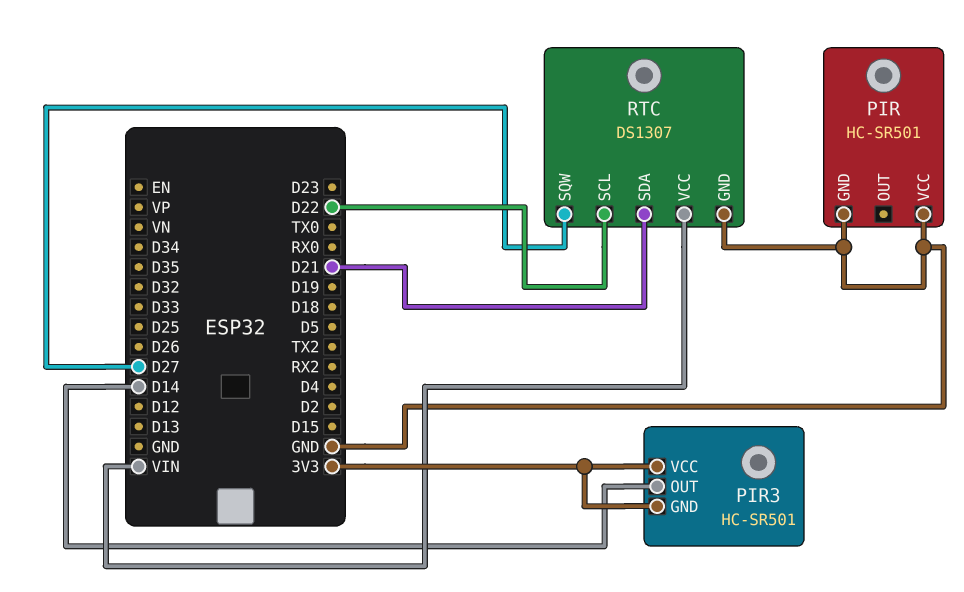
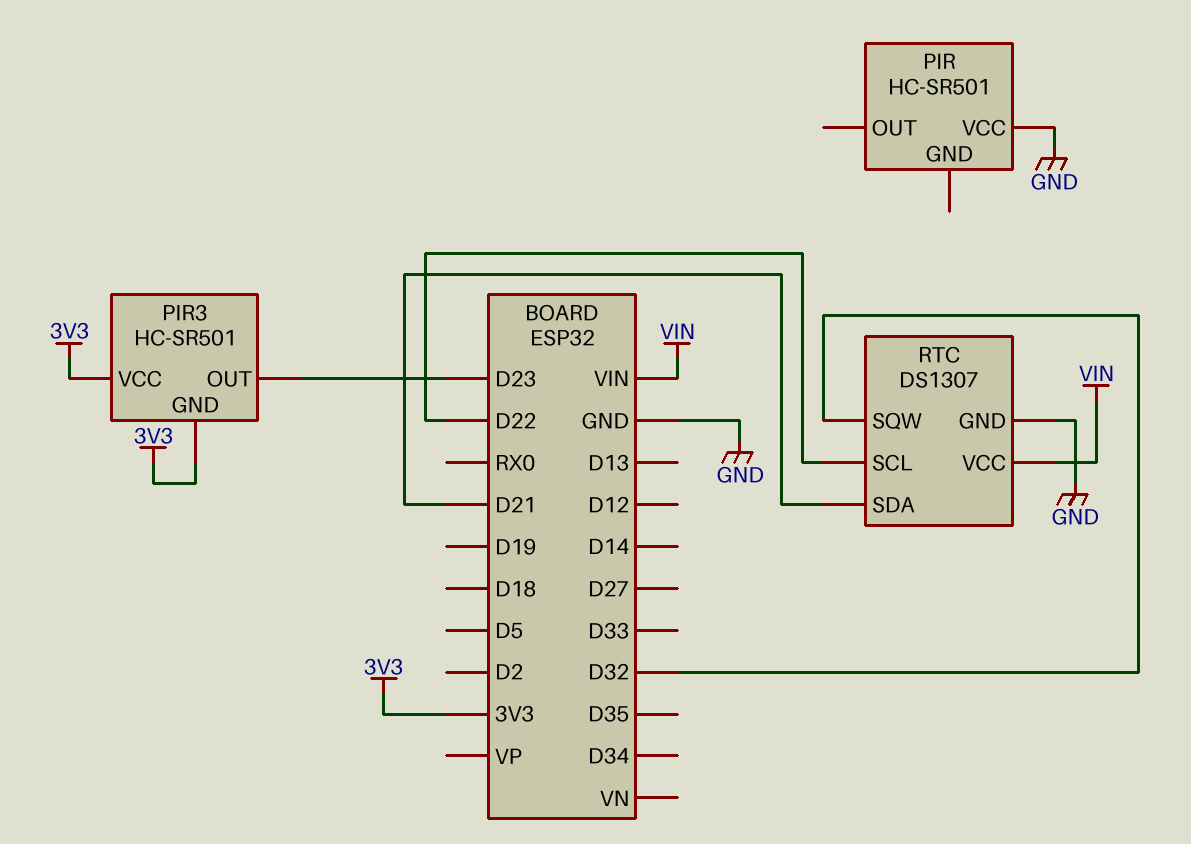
PIR pin GND: GND -> none
PIR3 pin OUT: D14 -> D23
RTC pin SQW: D27 -> D32

